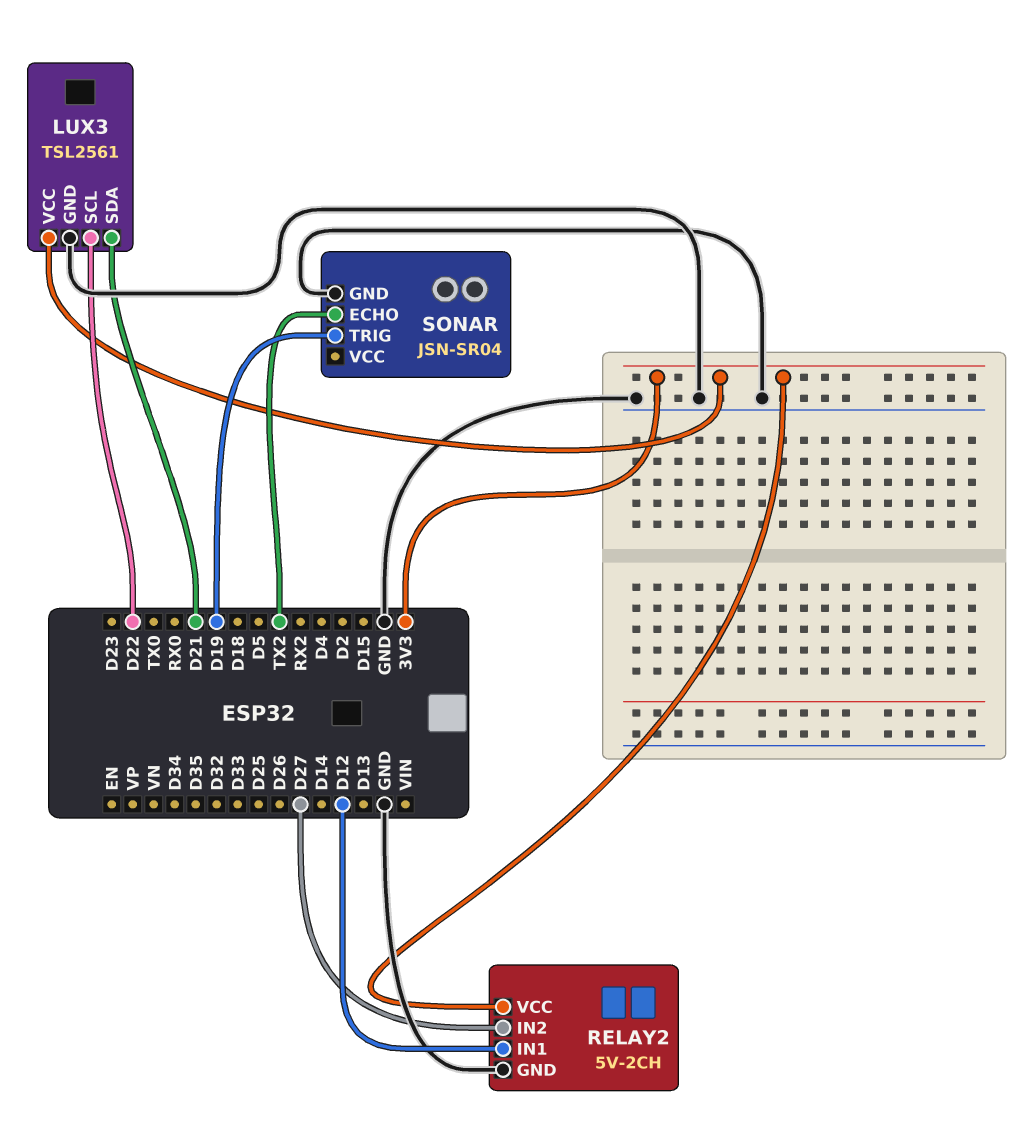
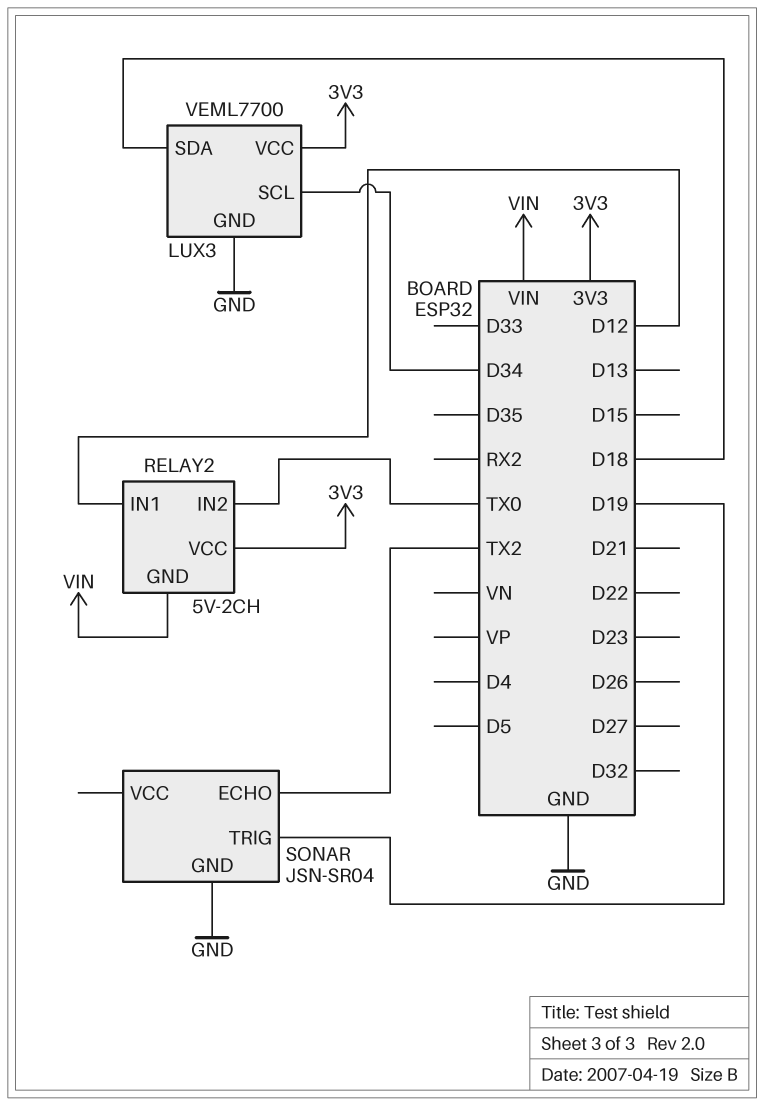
LUX3: TSL2561 -> VEML7700
LUX3 pin SCL: D22 -> D34
LUX3 pin SDA: D21 -> D18
RELAY2 pin GND: GND -> VIN
RELAY2 pin IN2: D27 -> TX0

